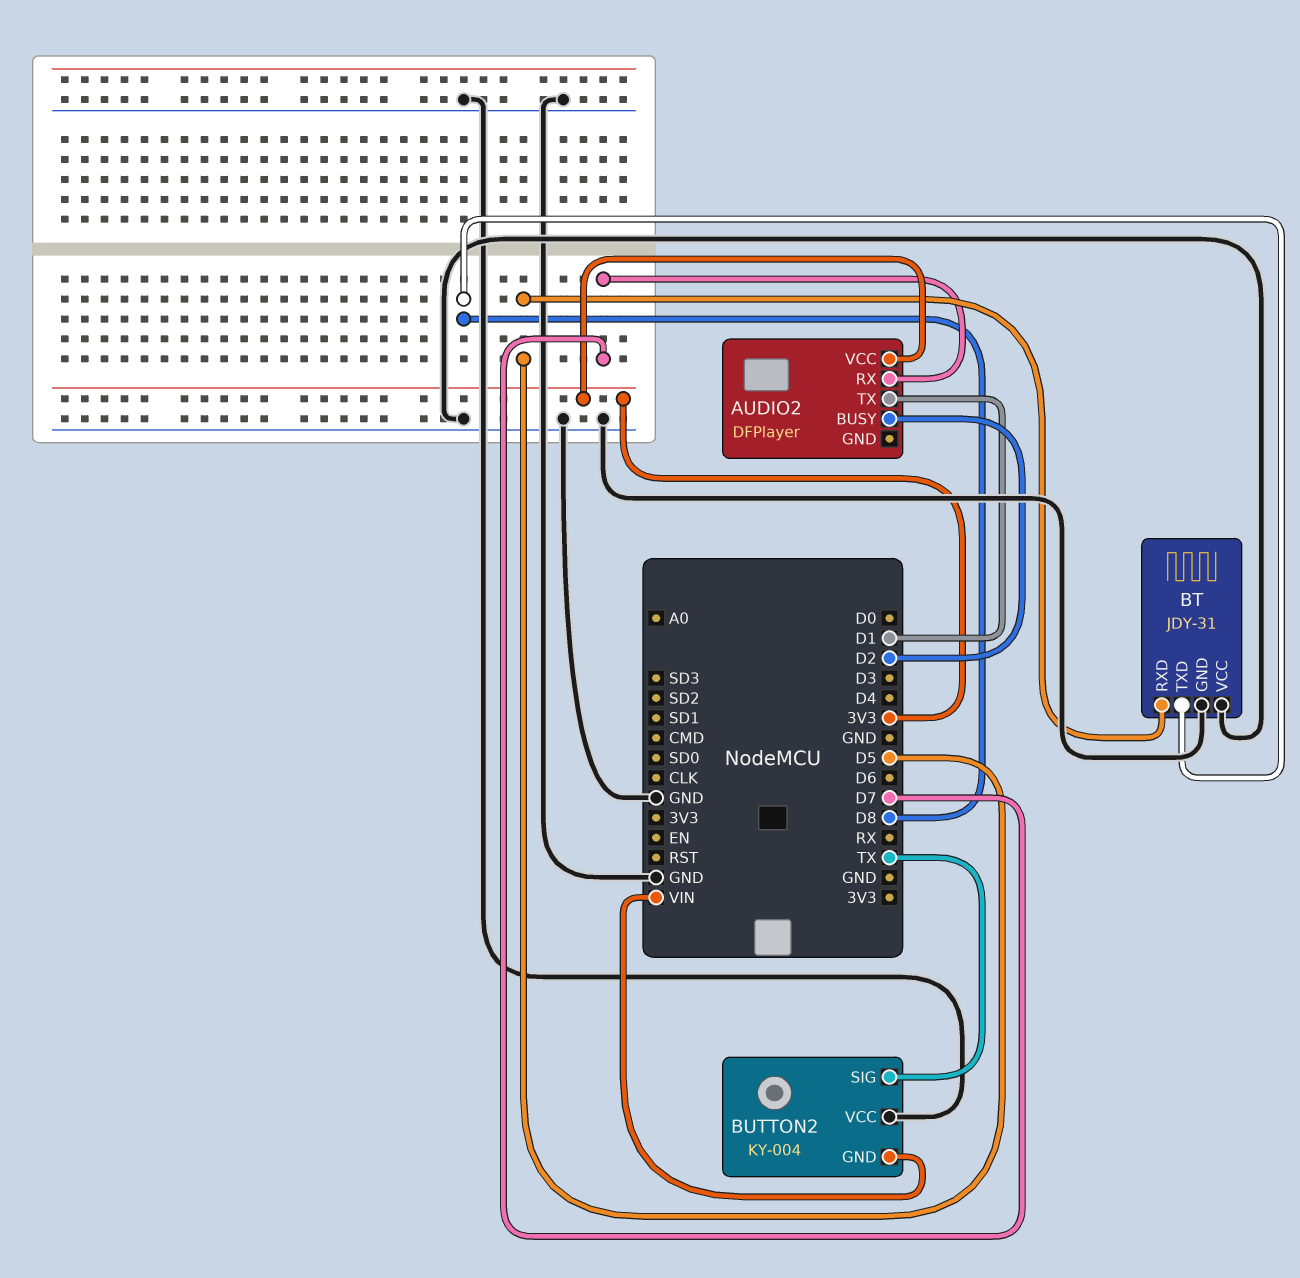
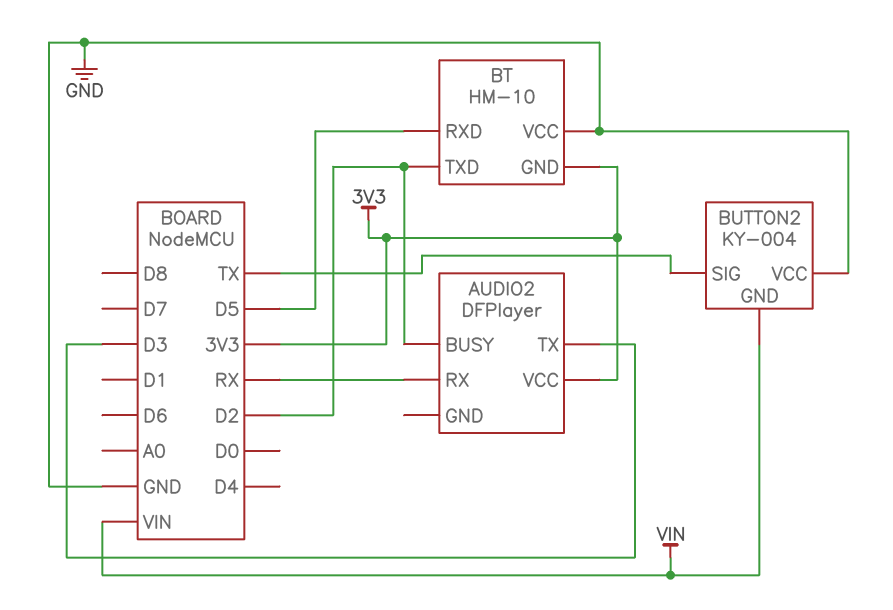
AUDIO2 pin RX: D7 -> RX
AUDIO2 pin TX: D1 -> D3
BT: JDY-31 -> HM-10
BT pin GND: GND -> 3V3
BT pin TXD: D8 -> D2

